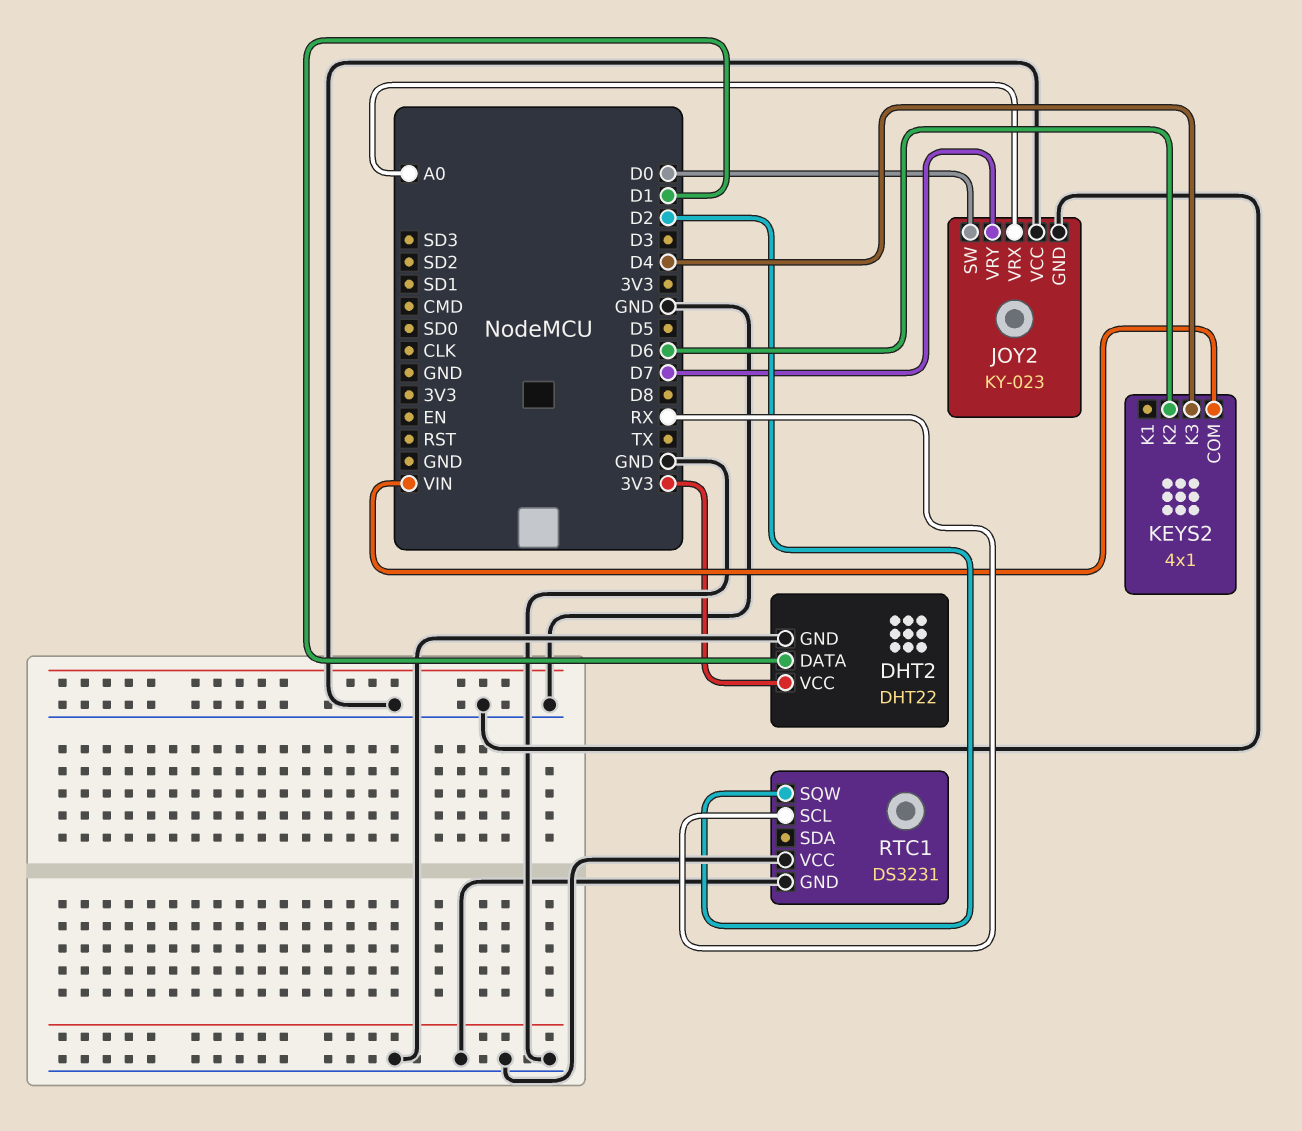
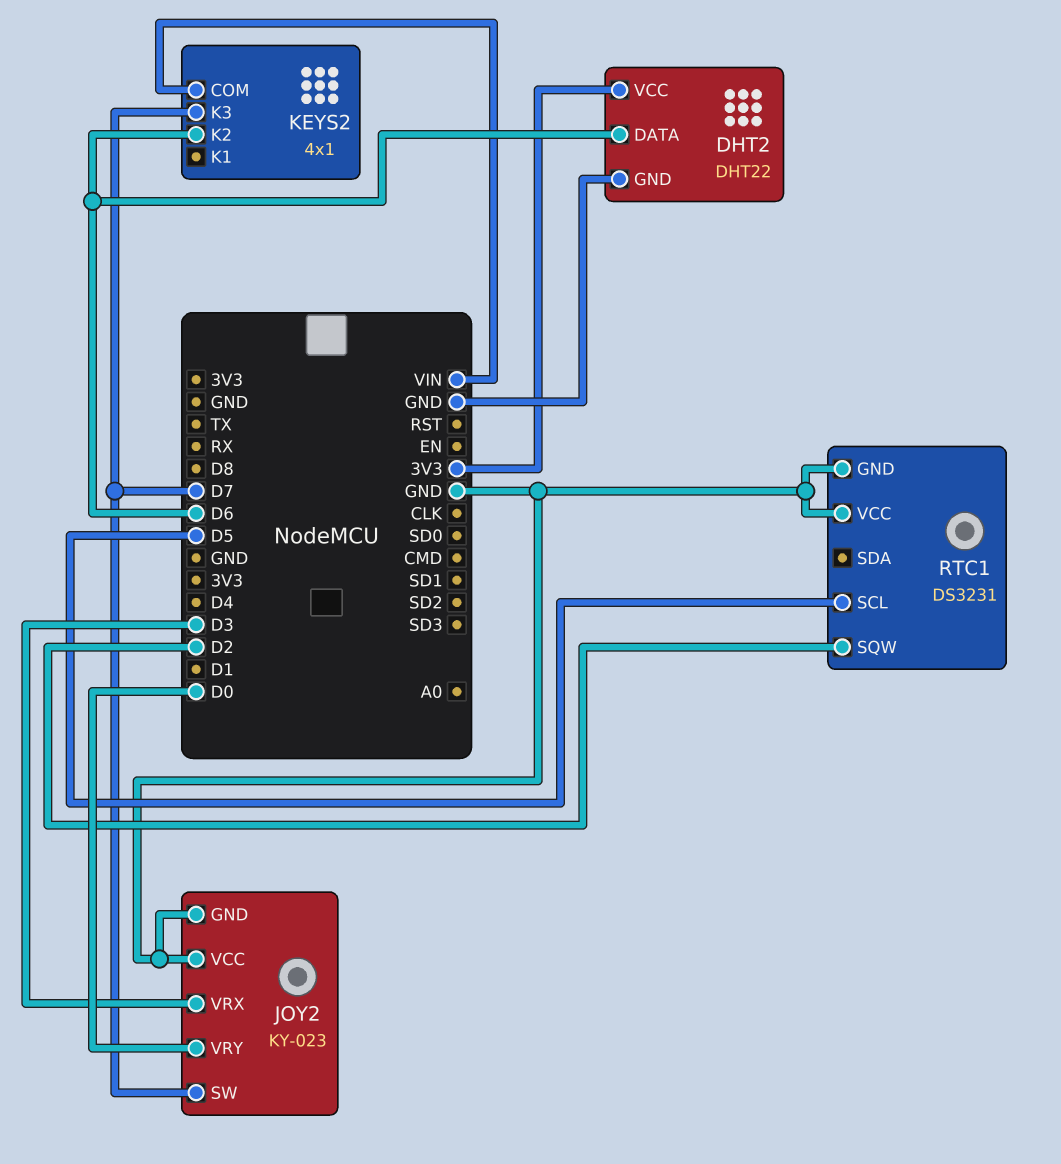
DHT2 pin DATA: D1 -> D6
JOY2 pin SW: D0 -> D7
JOY2 pin VRX: A0 -> D3
JOY2 pin VRY: D7 -> D0
KEYS2 pin K3: D4 -> D7
RTC1 pin SCL: RX -> D5

